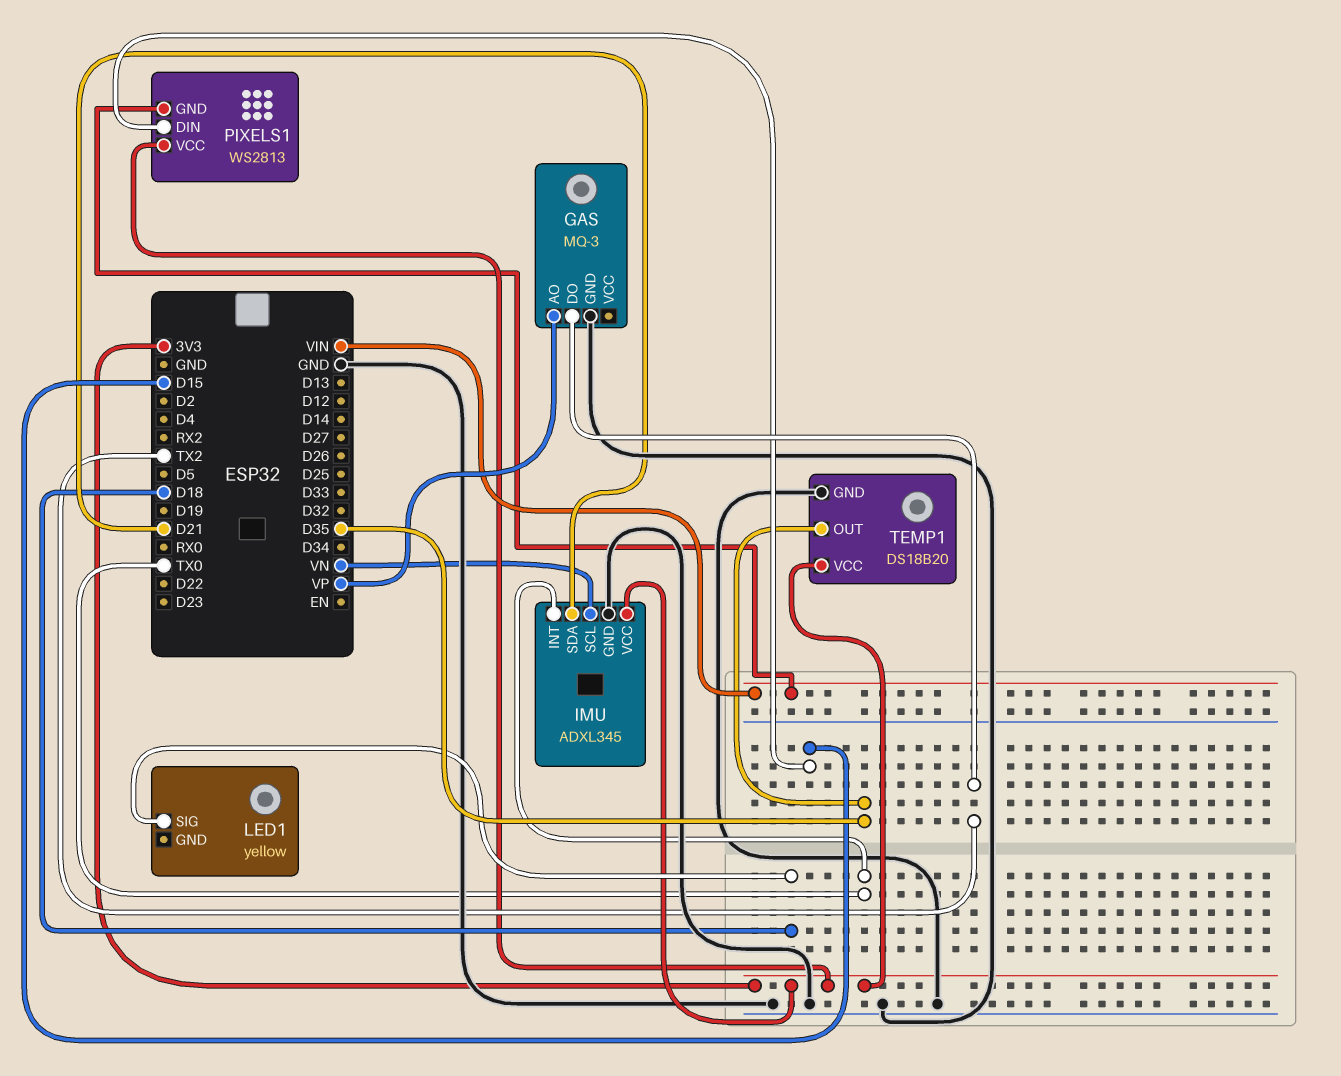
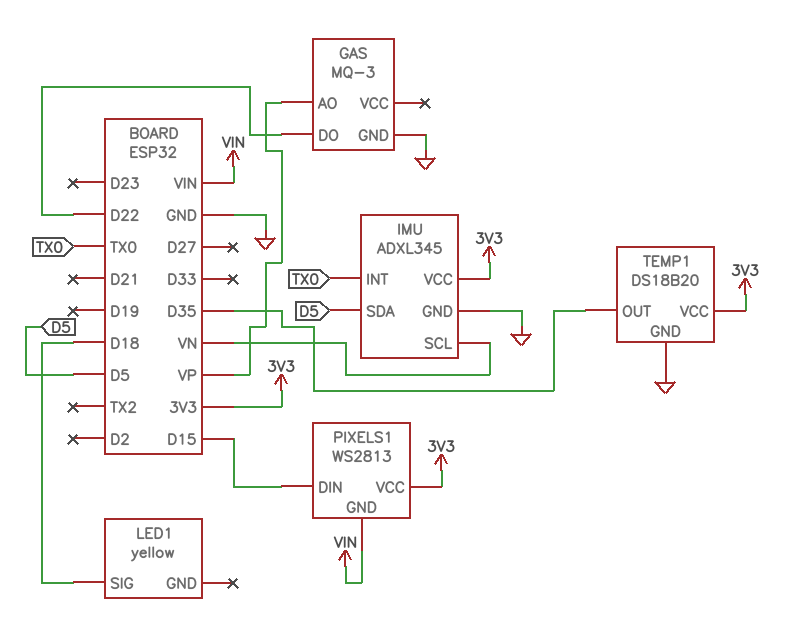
GAS pin DO: TX2 -> D22
IMU pin SDA: D21 -> D5

